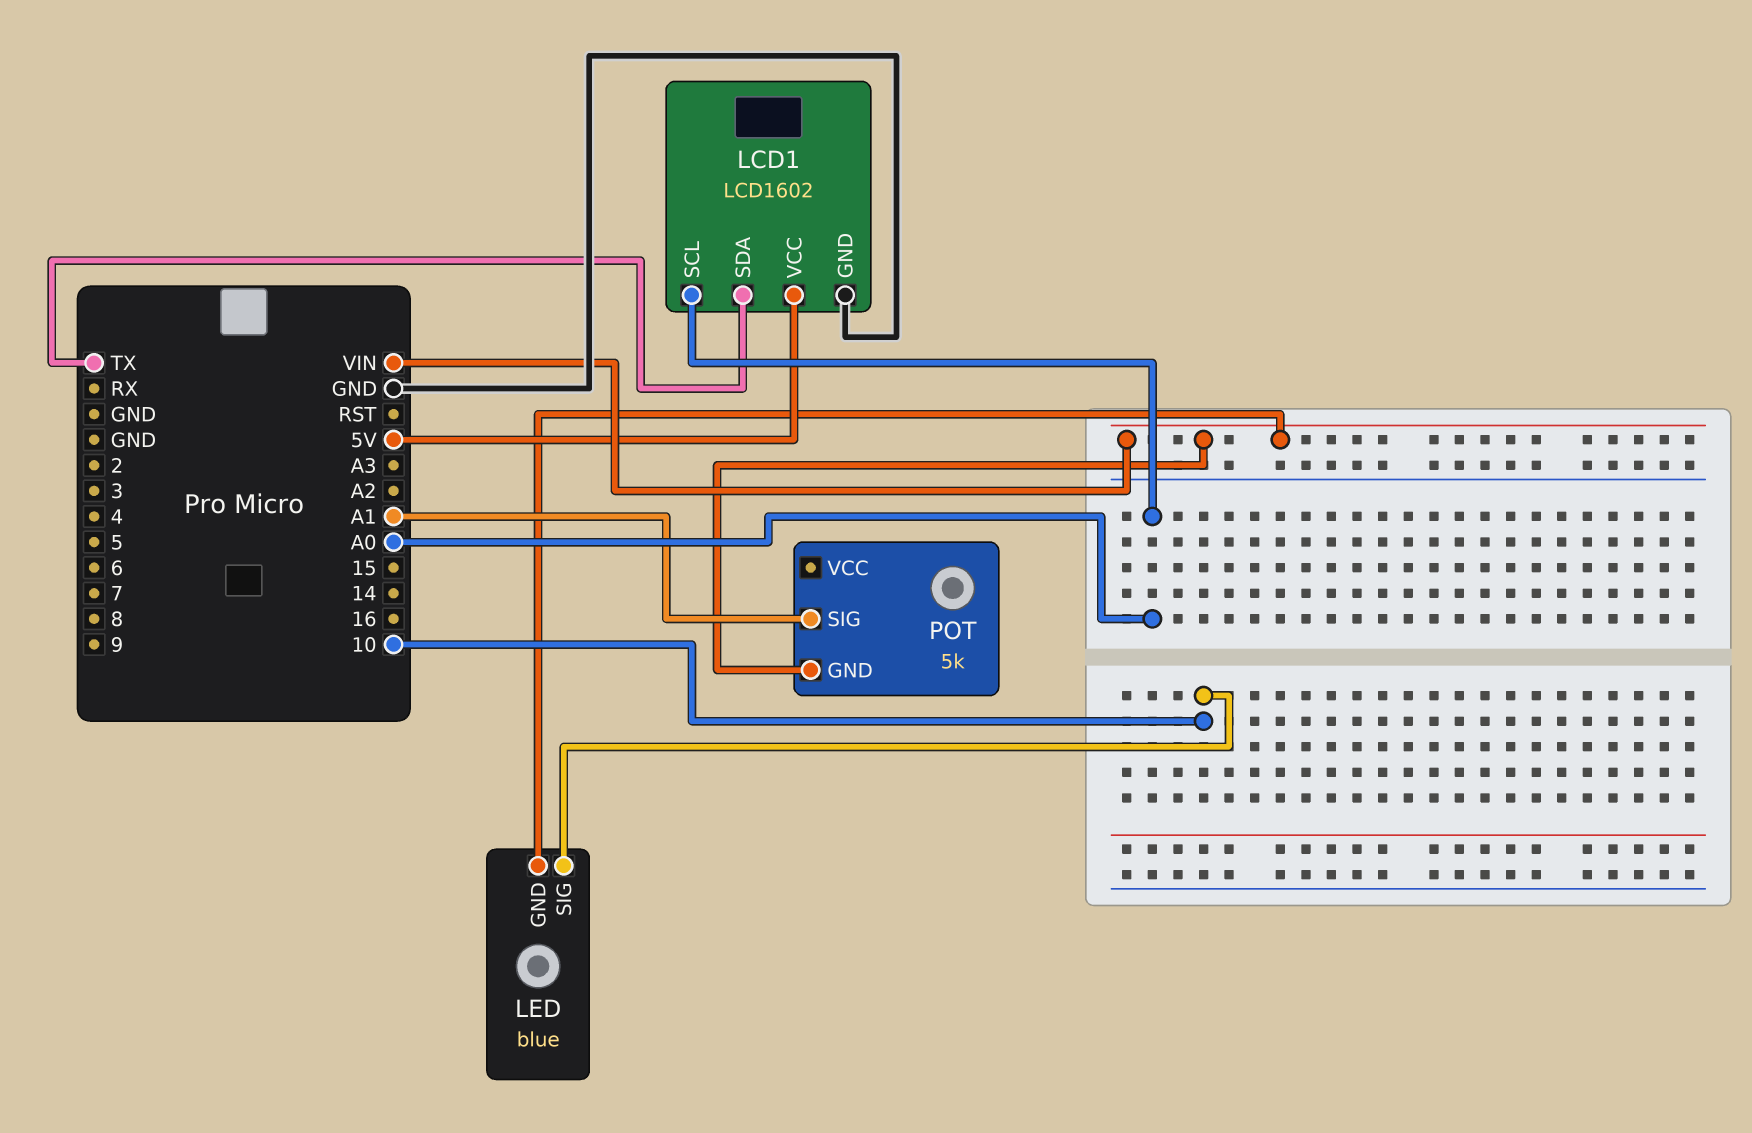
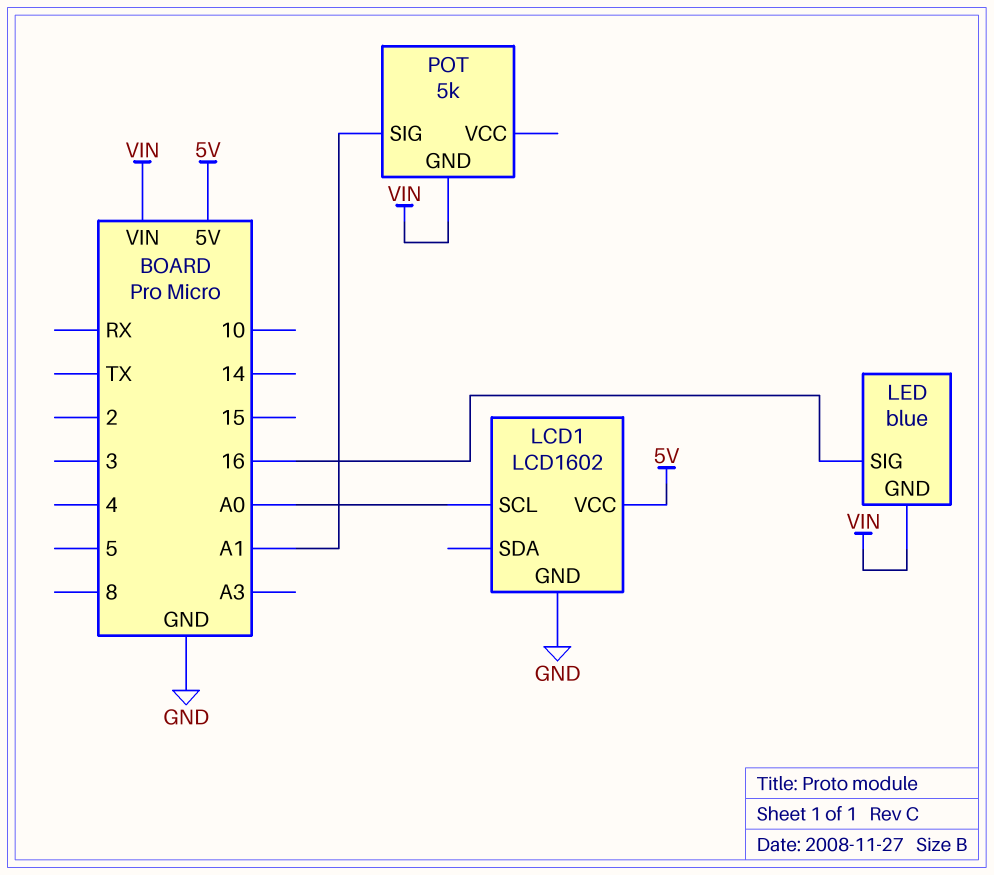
LCD1 pin SDA: TX -> none
LED pin SIG: 10 -> 16

